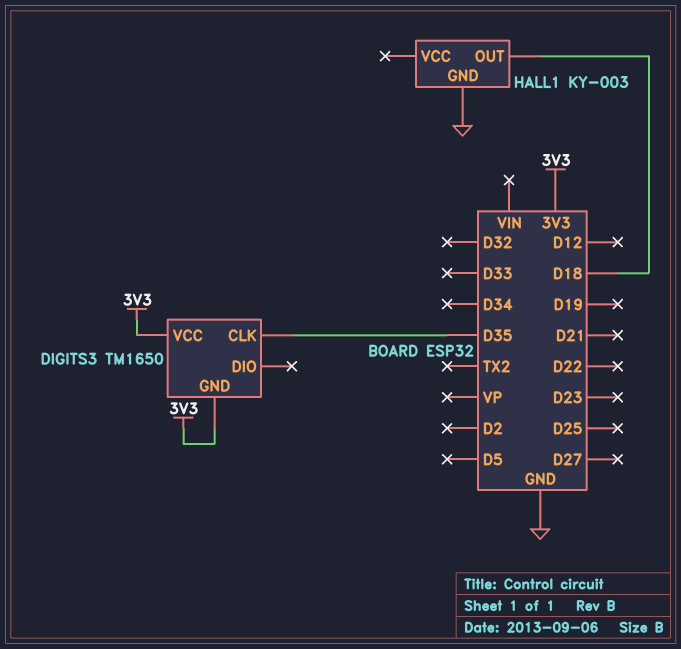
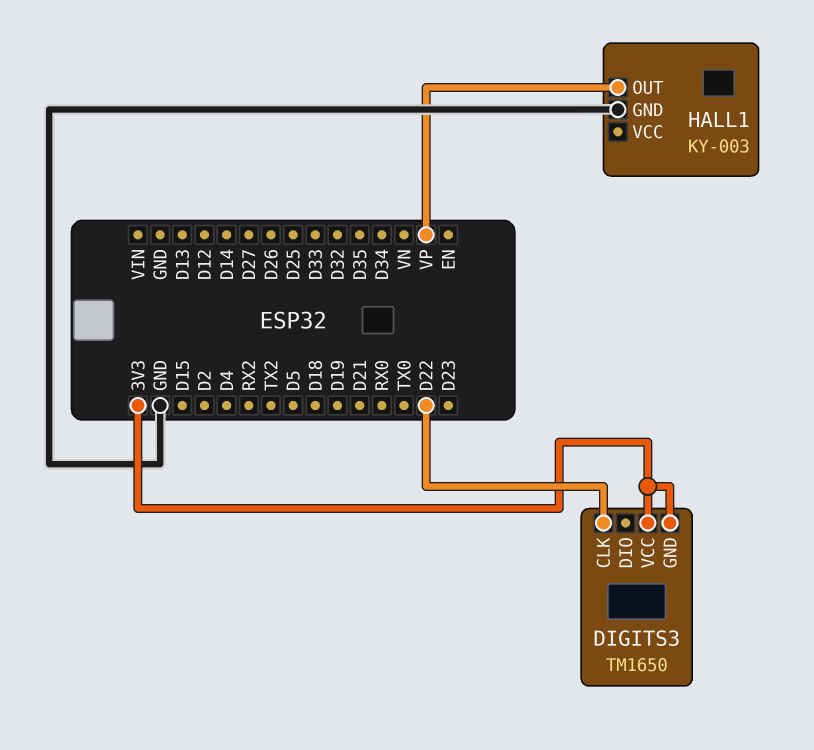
DIGITS3 pin CLK: D35 -> D22
HALL1 pin OUT: D18 -> VP

